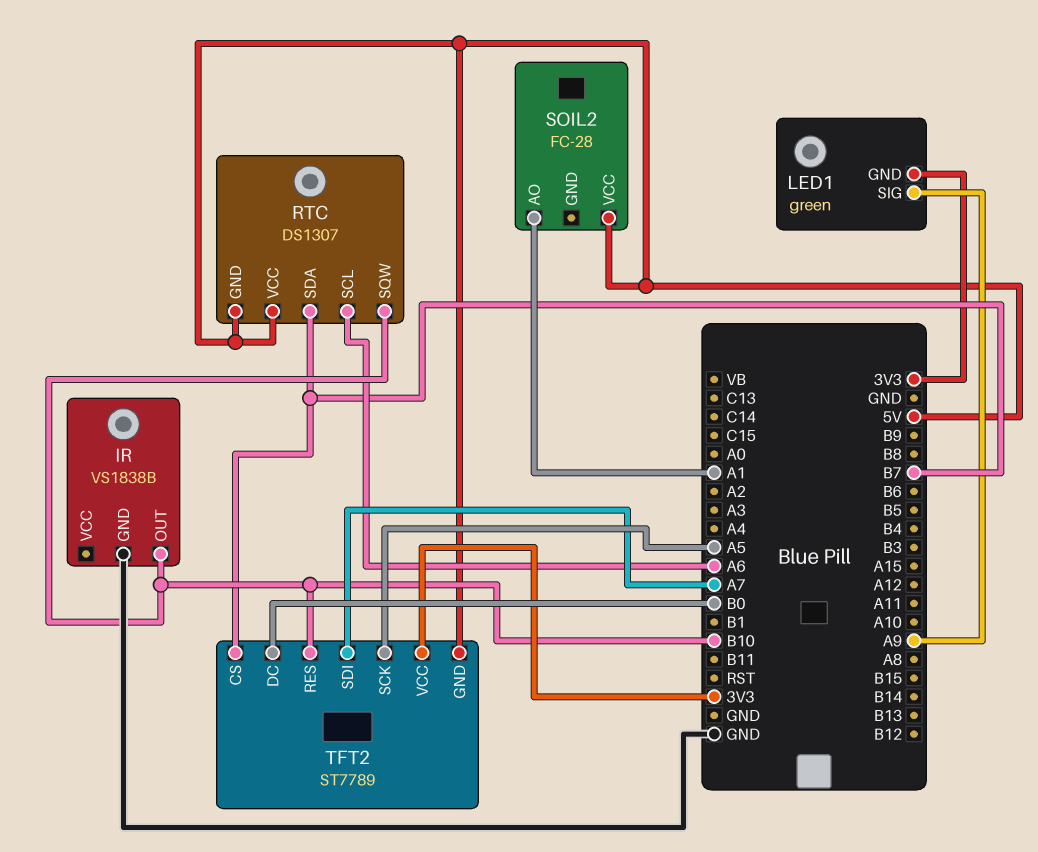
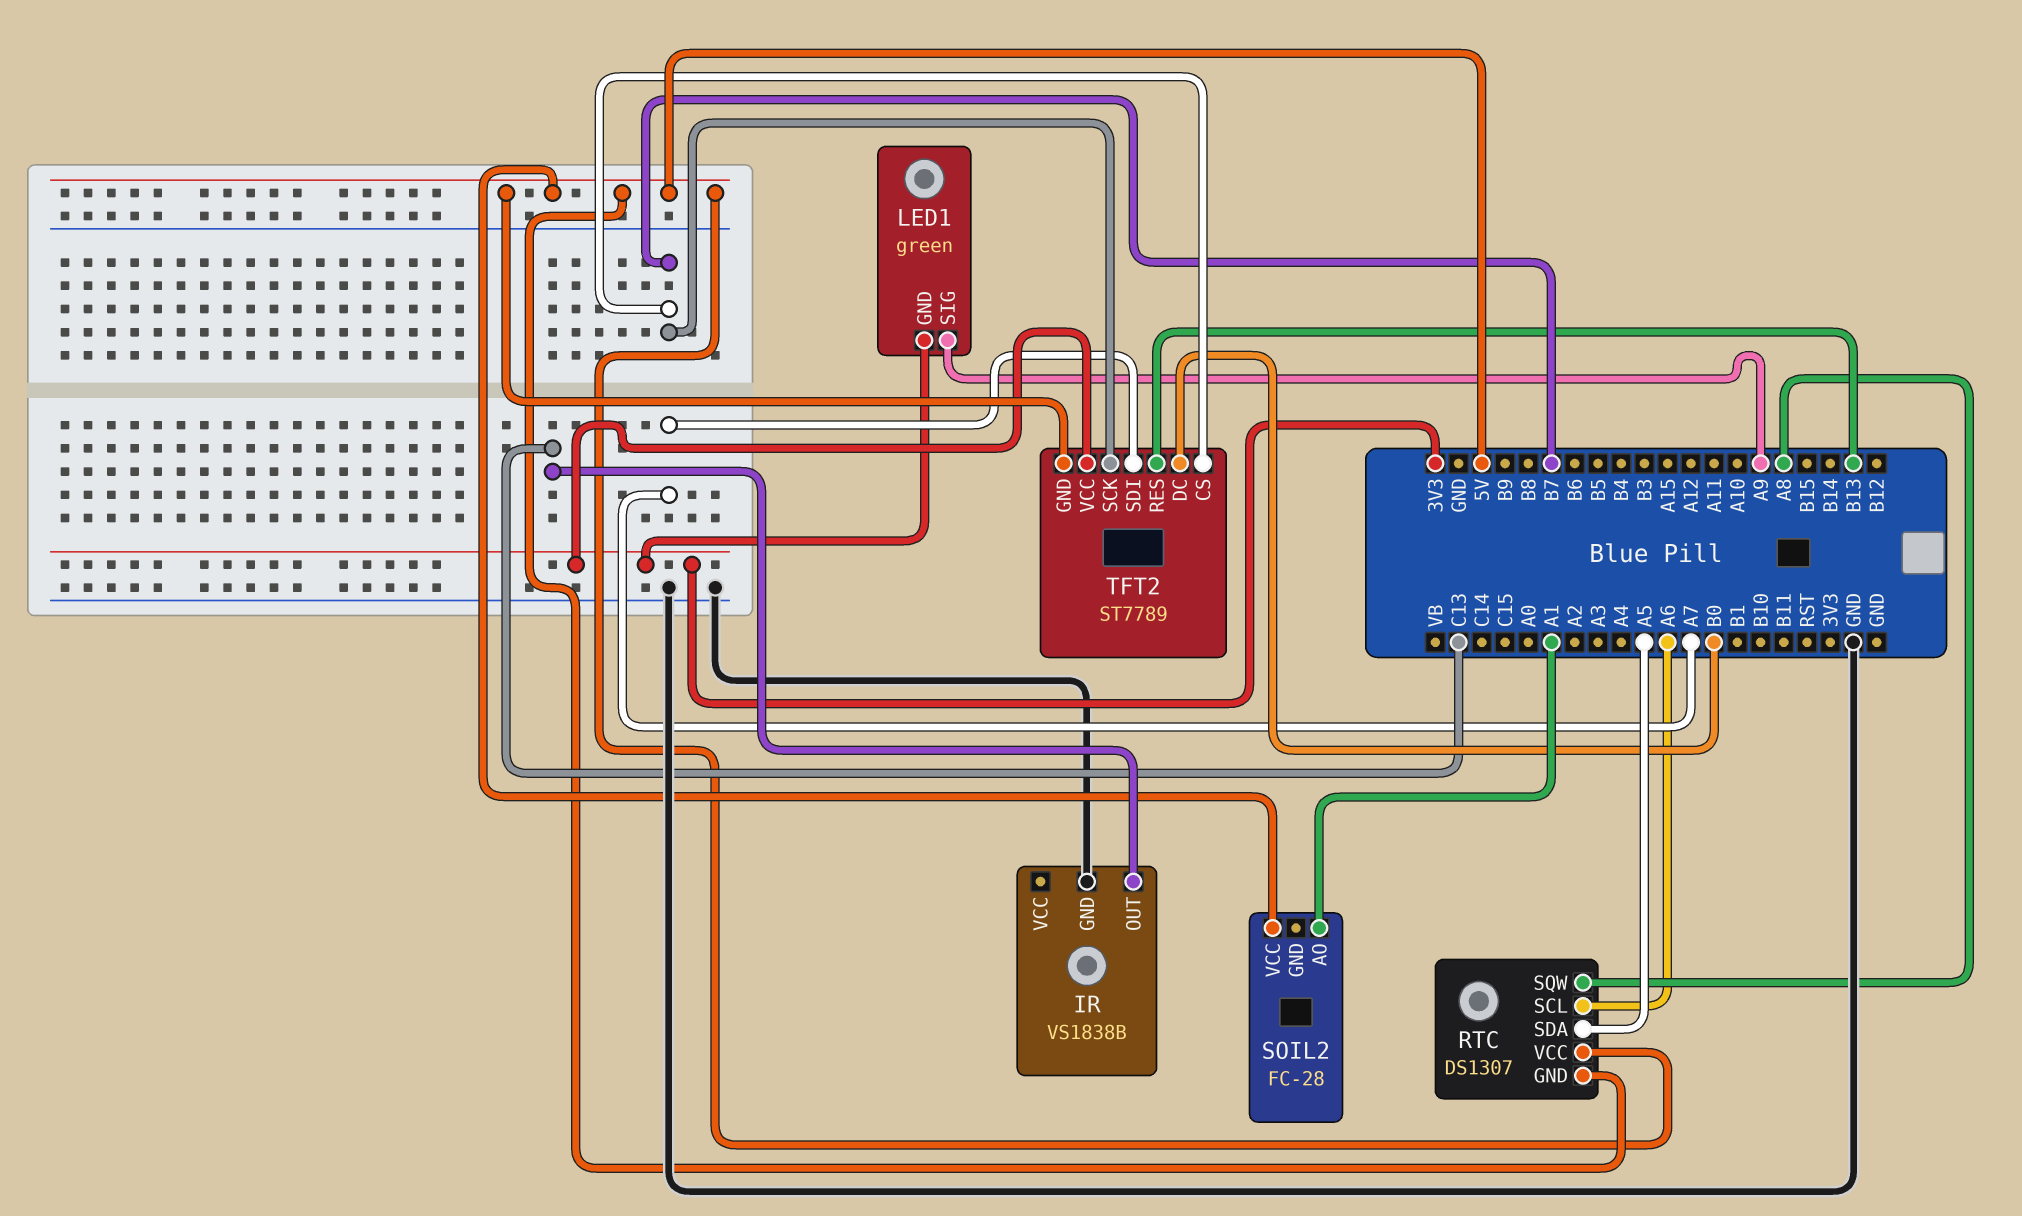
IR pin OUT: B10 -> C13
RTC pin SDA: B7 -> A5
RTC pin SQW: B10 -> A8
TFT2 pin RES: B10 -> B13
TFT2 pin SCK: A5 -> B7

